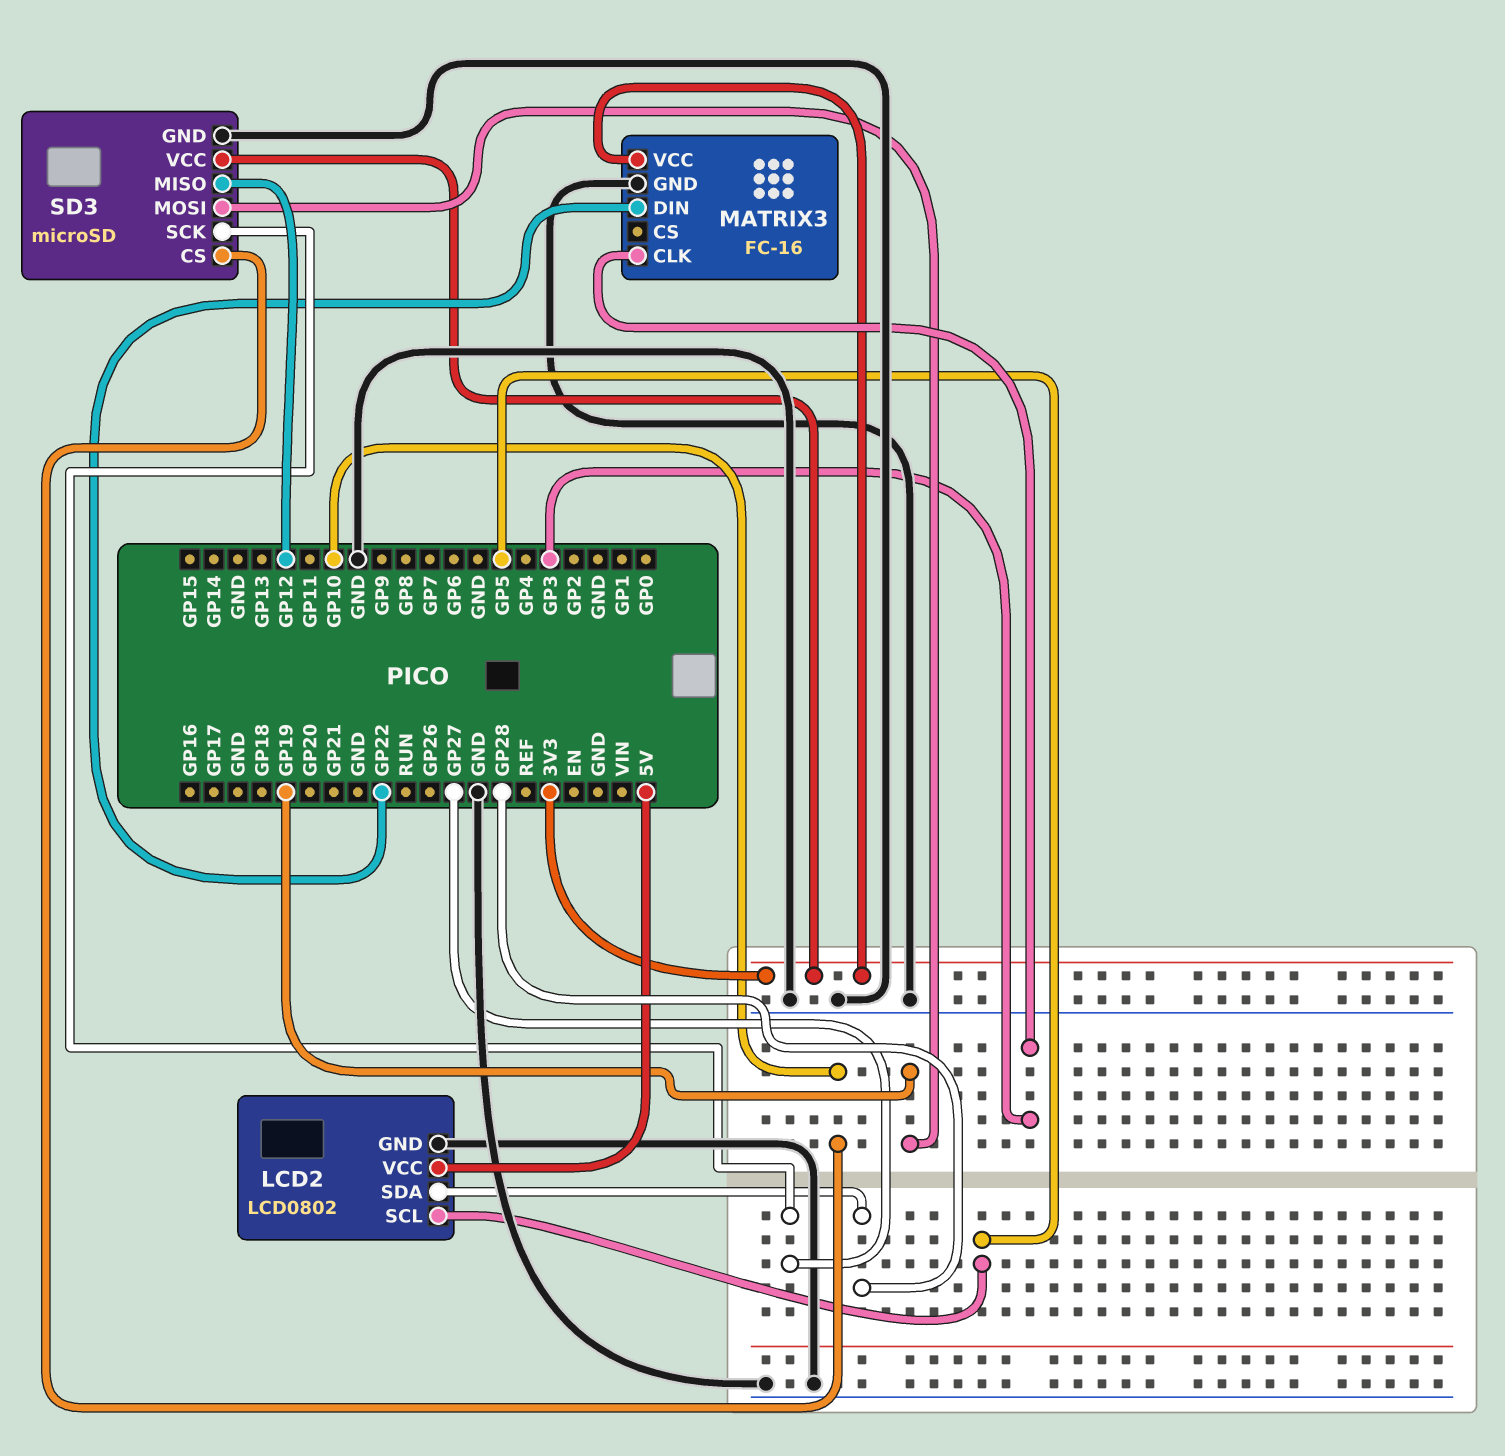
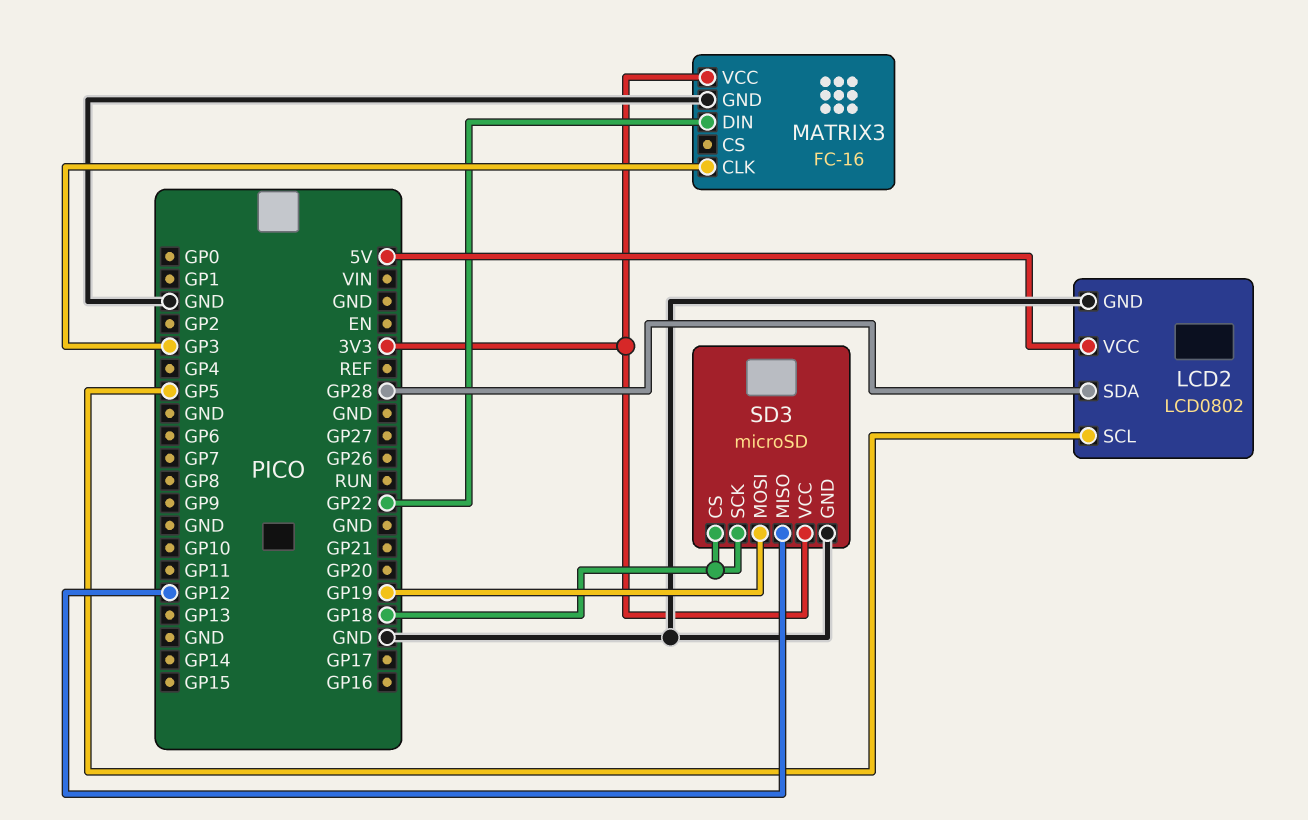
SD3 pin CS: GP10 -> GP18
SD3 pin SCK: GP27 -> GP18

